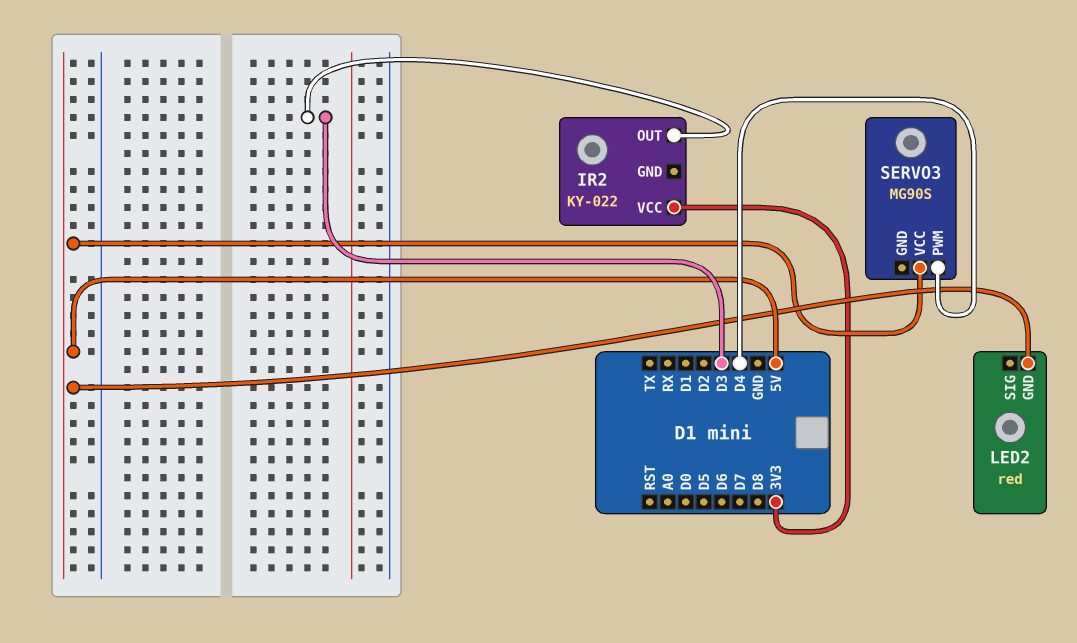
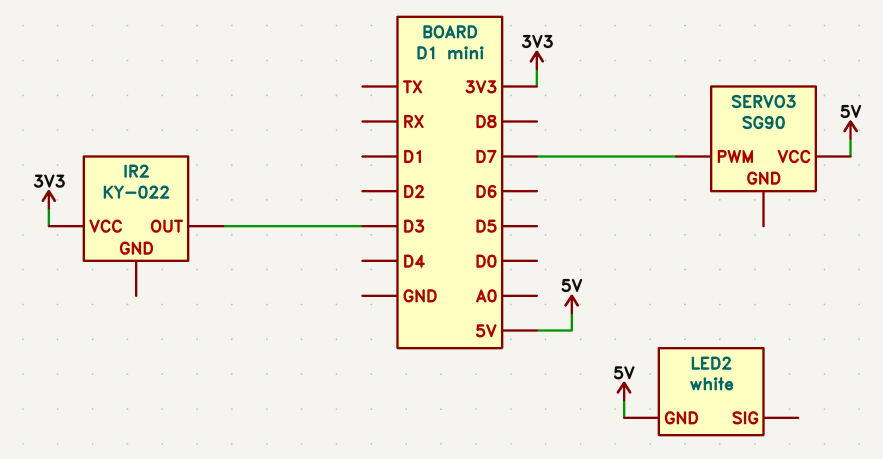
LED2: red -> white
SERVO3: MG90S -> SG90
SERVO3 pin PWM: D4 -> D7

